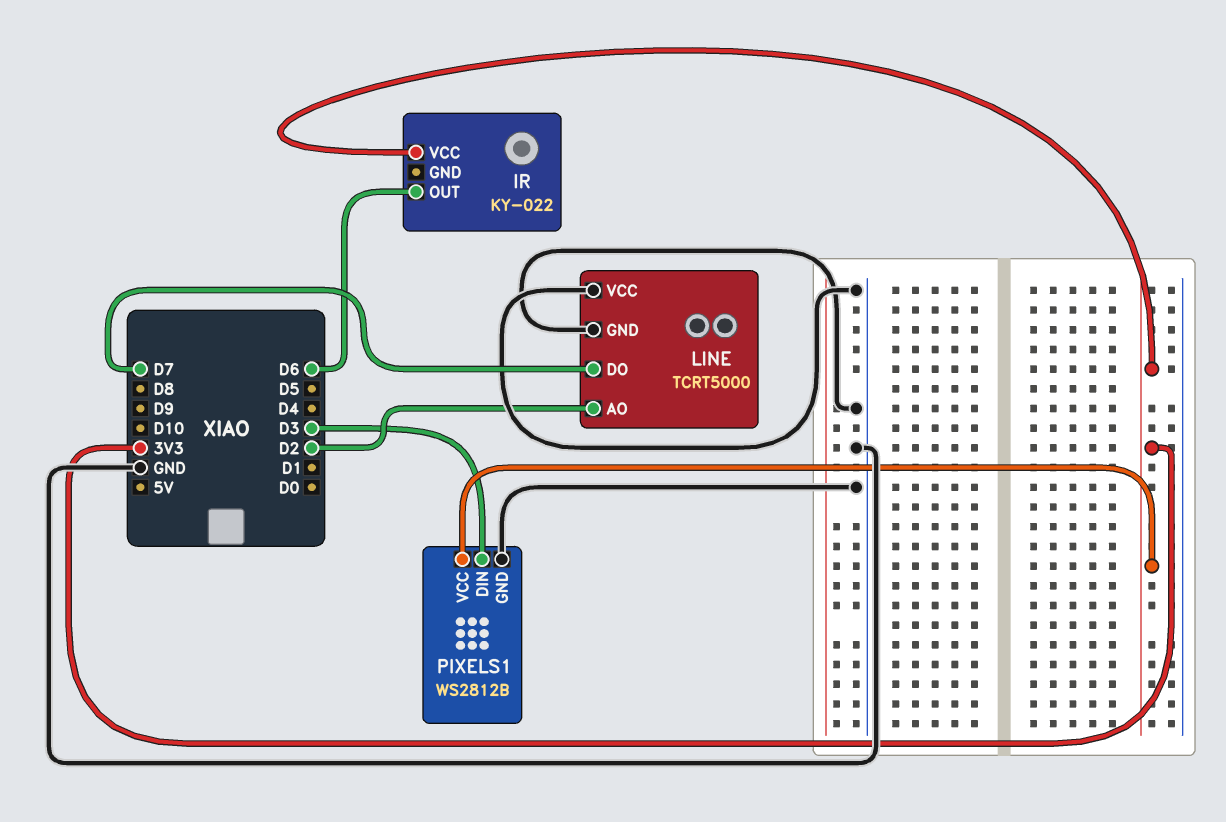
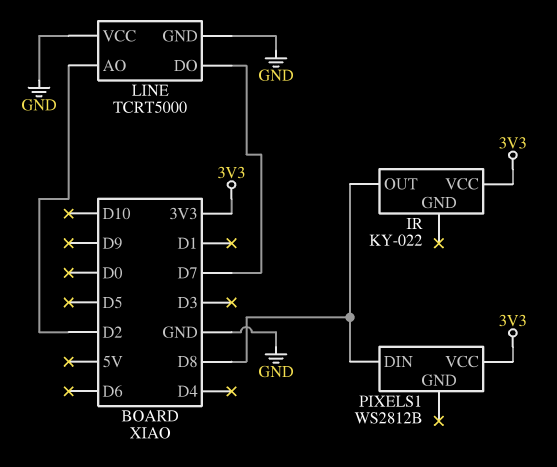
IR pin OUT: D6 -> D8
PIXELS1 pin DIN: D3 -> D8
PIXELS1 pin GND: GND -> none

